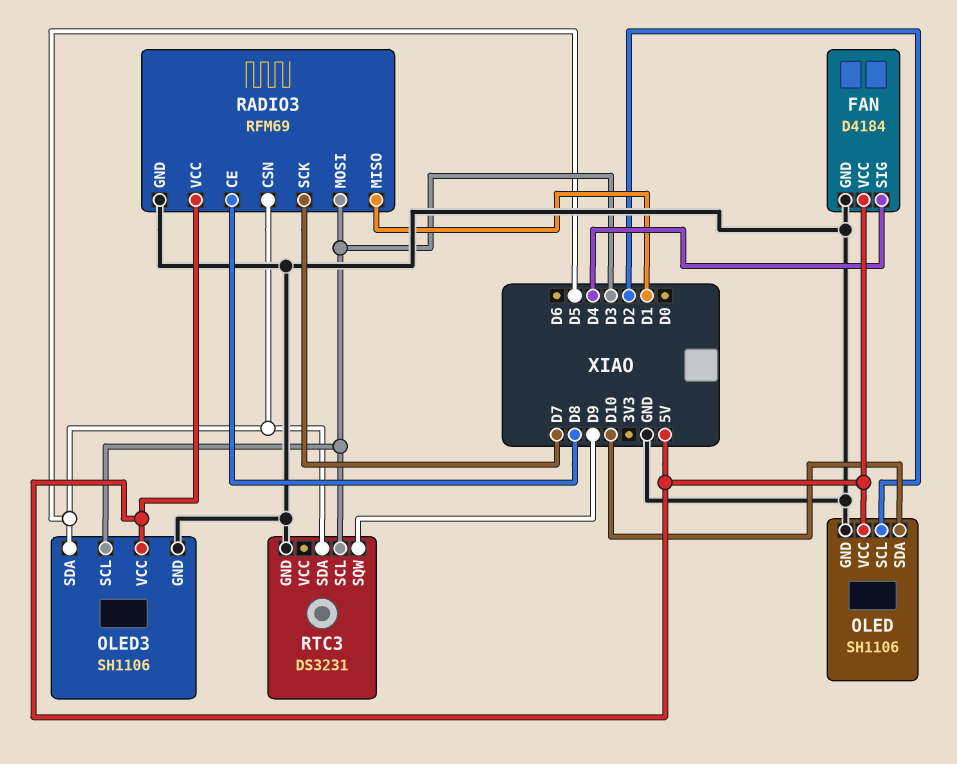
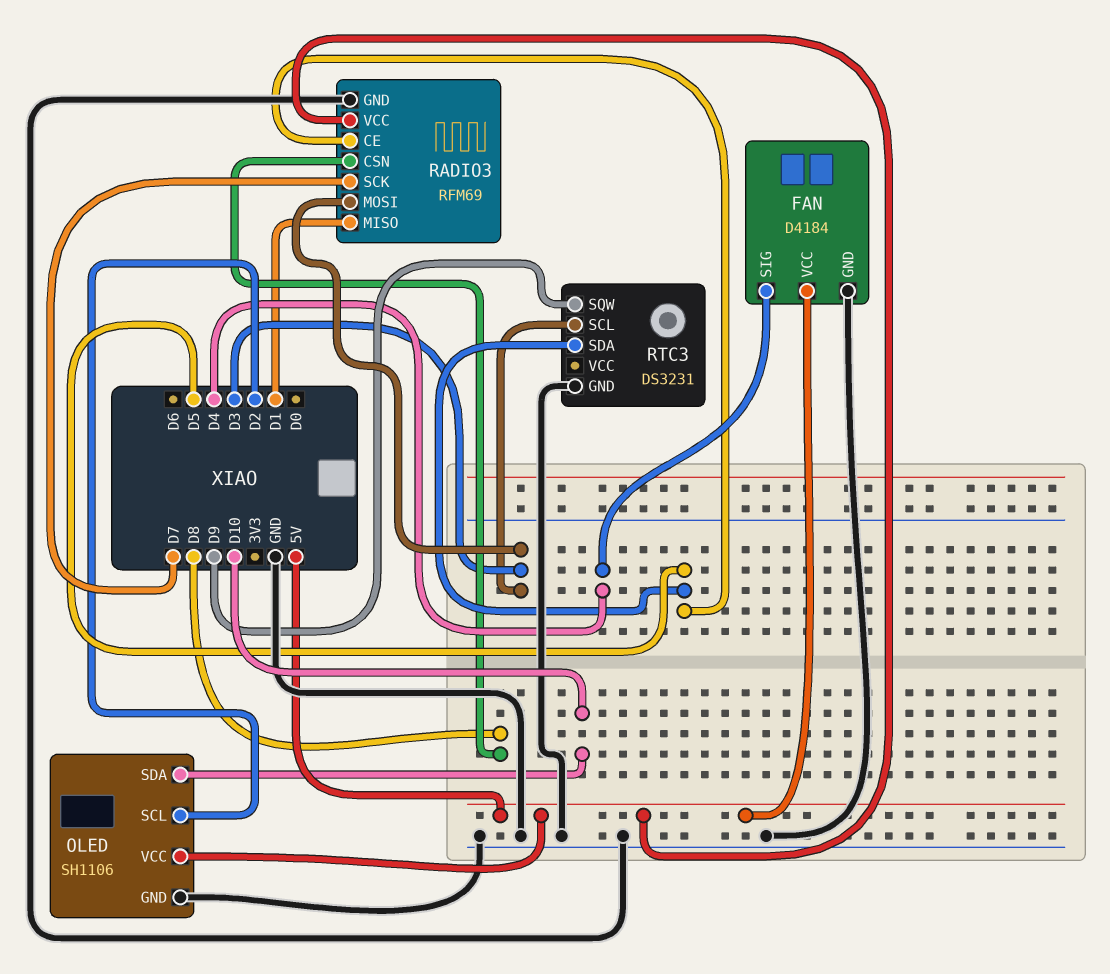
OLED3: SH1106 -> none
OLED3 pin GND: GND -> none
OLED3 pin SCL: D3 -> none
OLED3 pin SDA: D5 -> none
OLED3 pin VCC: 5V -> none
RADIO3 pin CE: D8 -> D5
RADIO3 pin CSN: D5 -> D8

